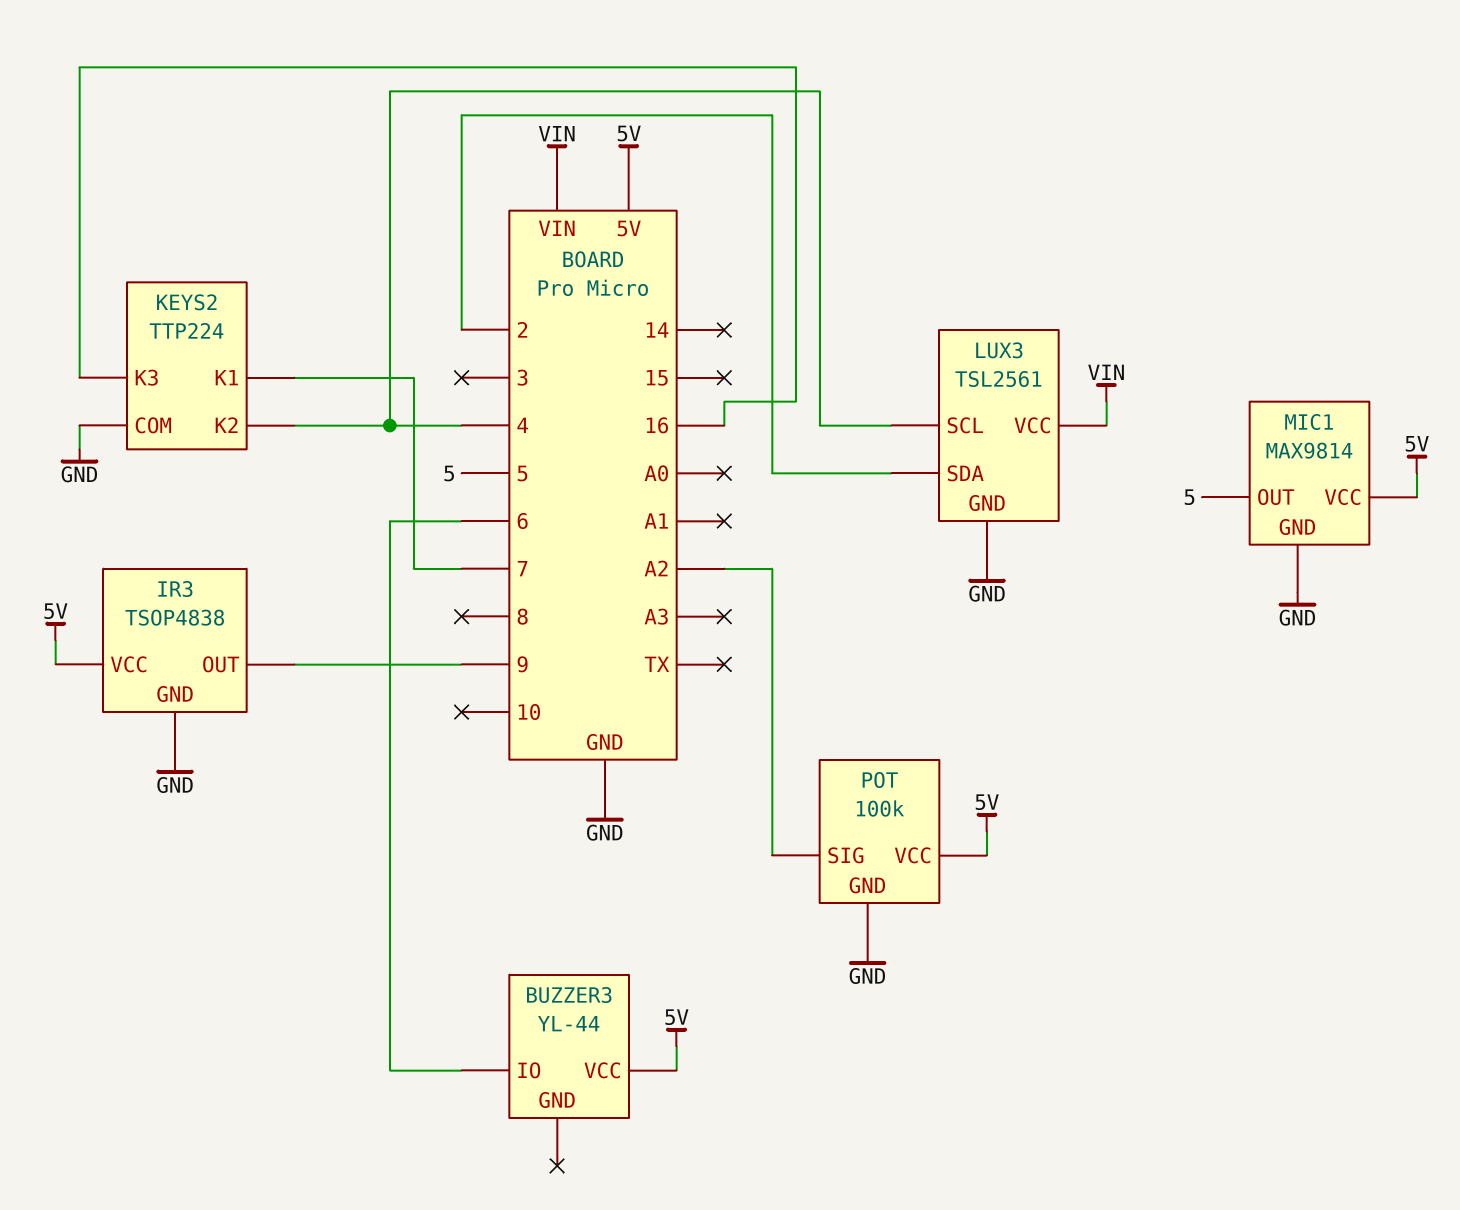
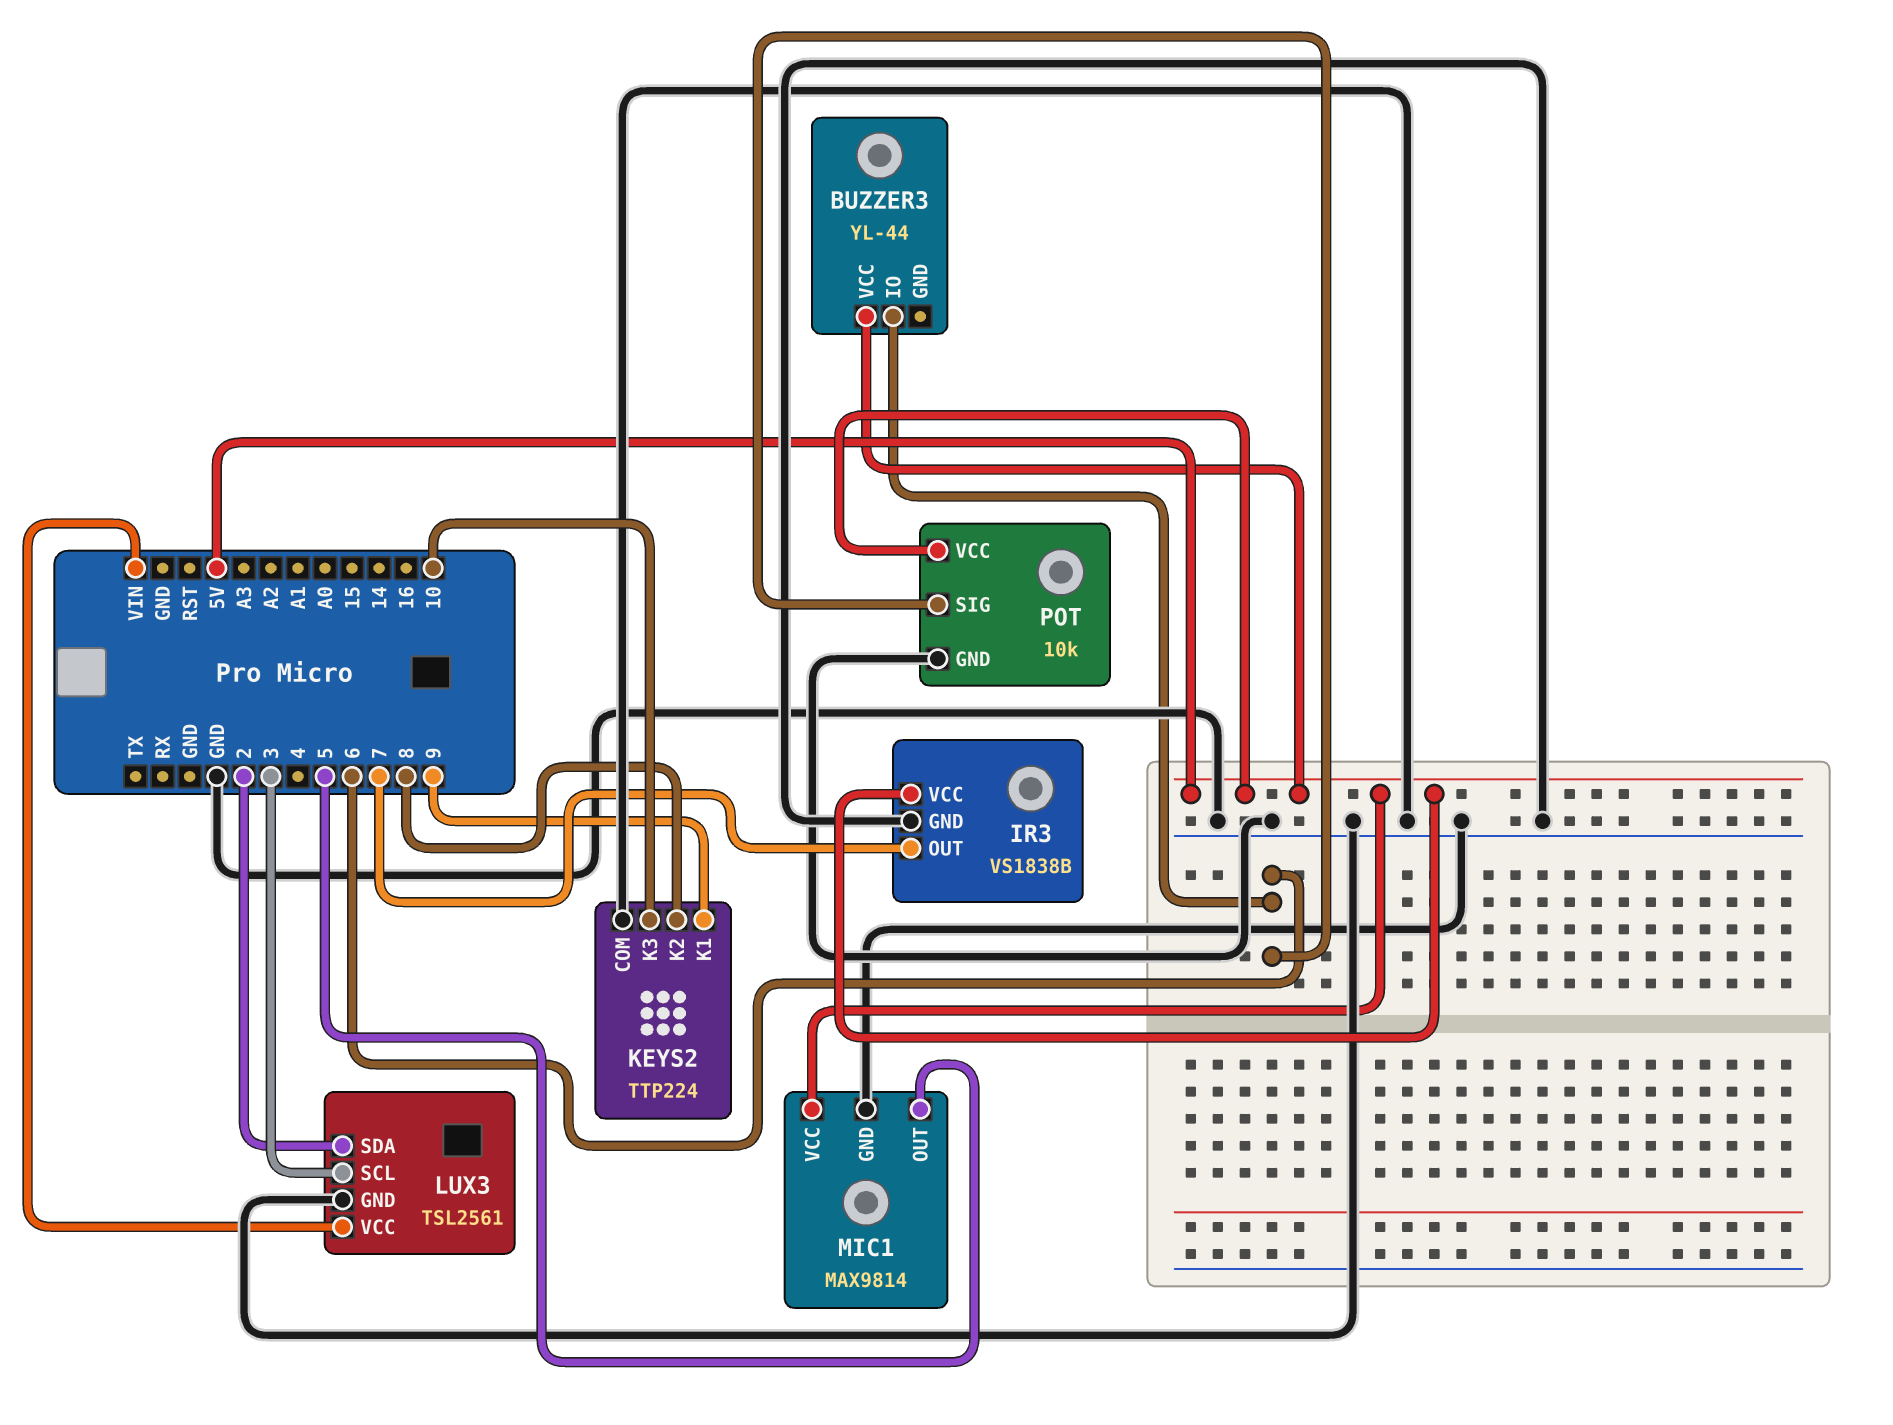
IR3: TSOP4838 -> VS1838B
IR3 pin OUT: 9 -> 7
KEYS2 pin K1: 7 -> 9
KEYS2 pin K2: 4 -> 8
KEYS2 pin K3: 16 -> 10
LUX3 pin SCL: 4 -> 3
POT: 100k -> 10k
POT pin SIG: A2 -> 6

